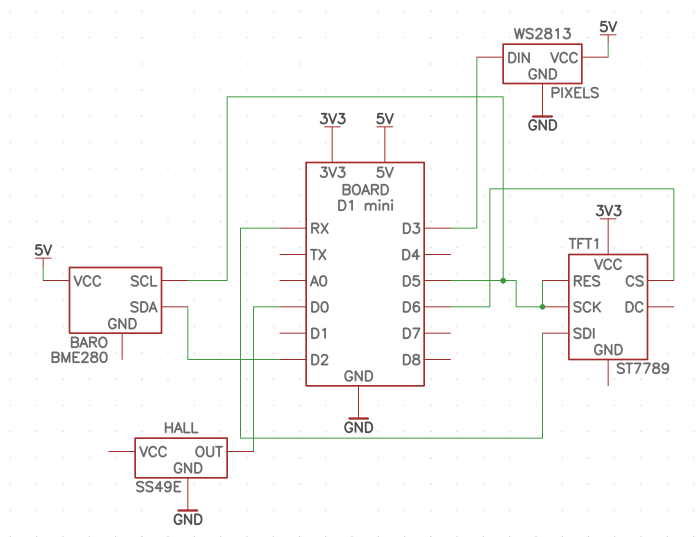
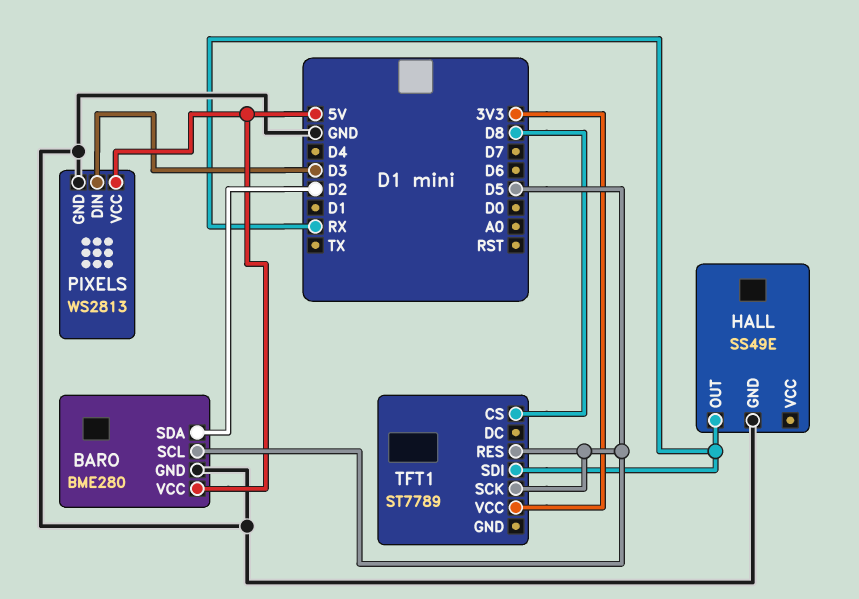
BARO pin GND: none -> GND
HALL pin OUT: D0 -> RX
TFT1 pin CS: D6 -> D8

